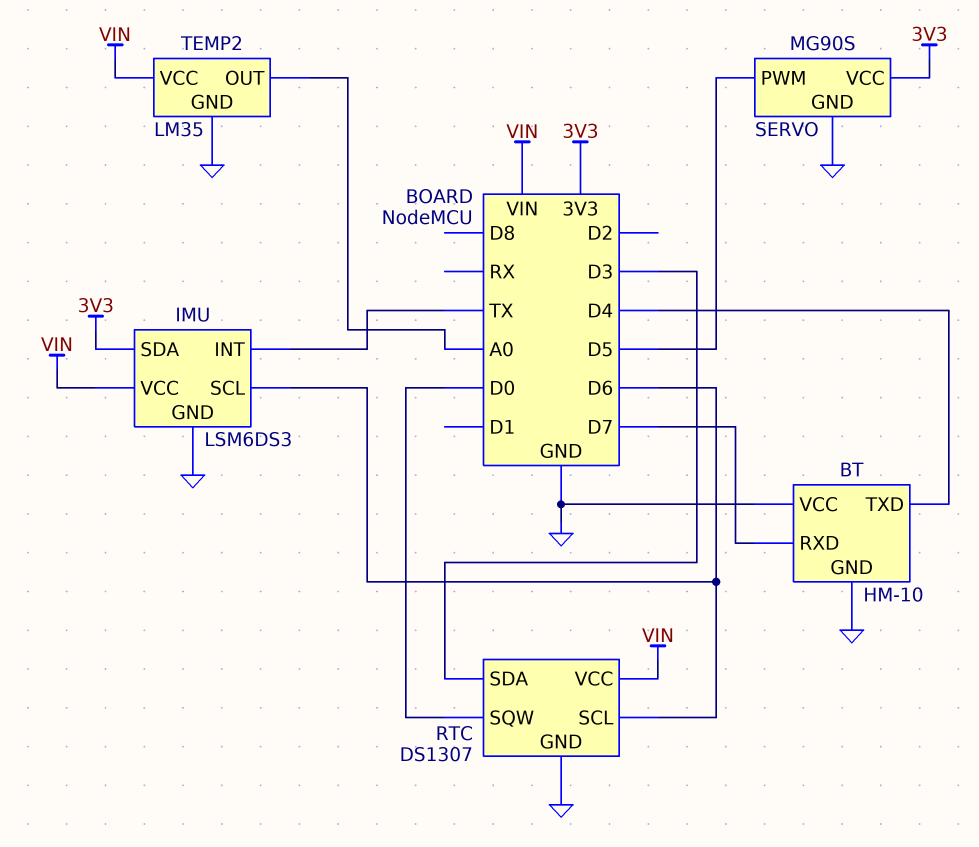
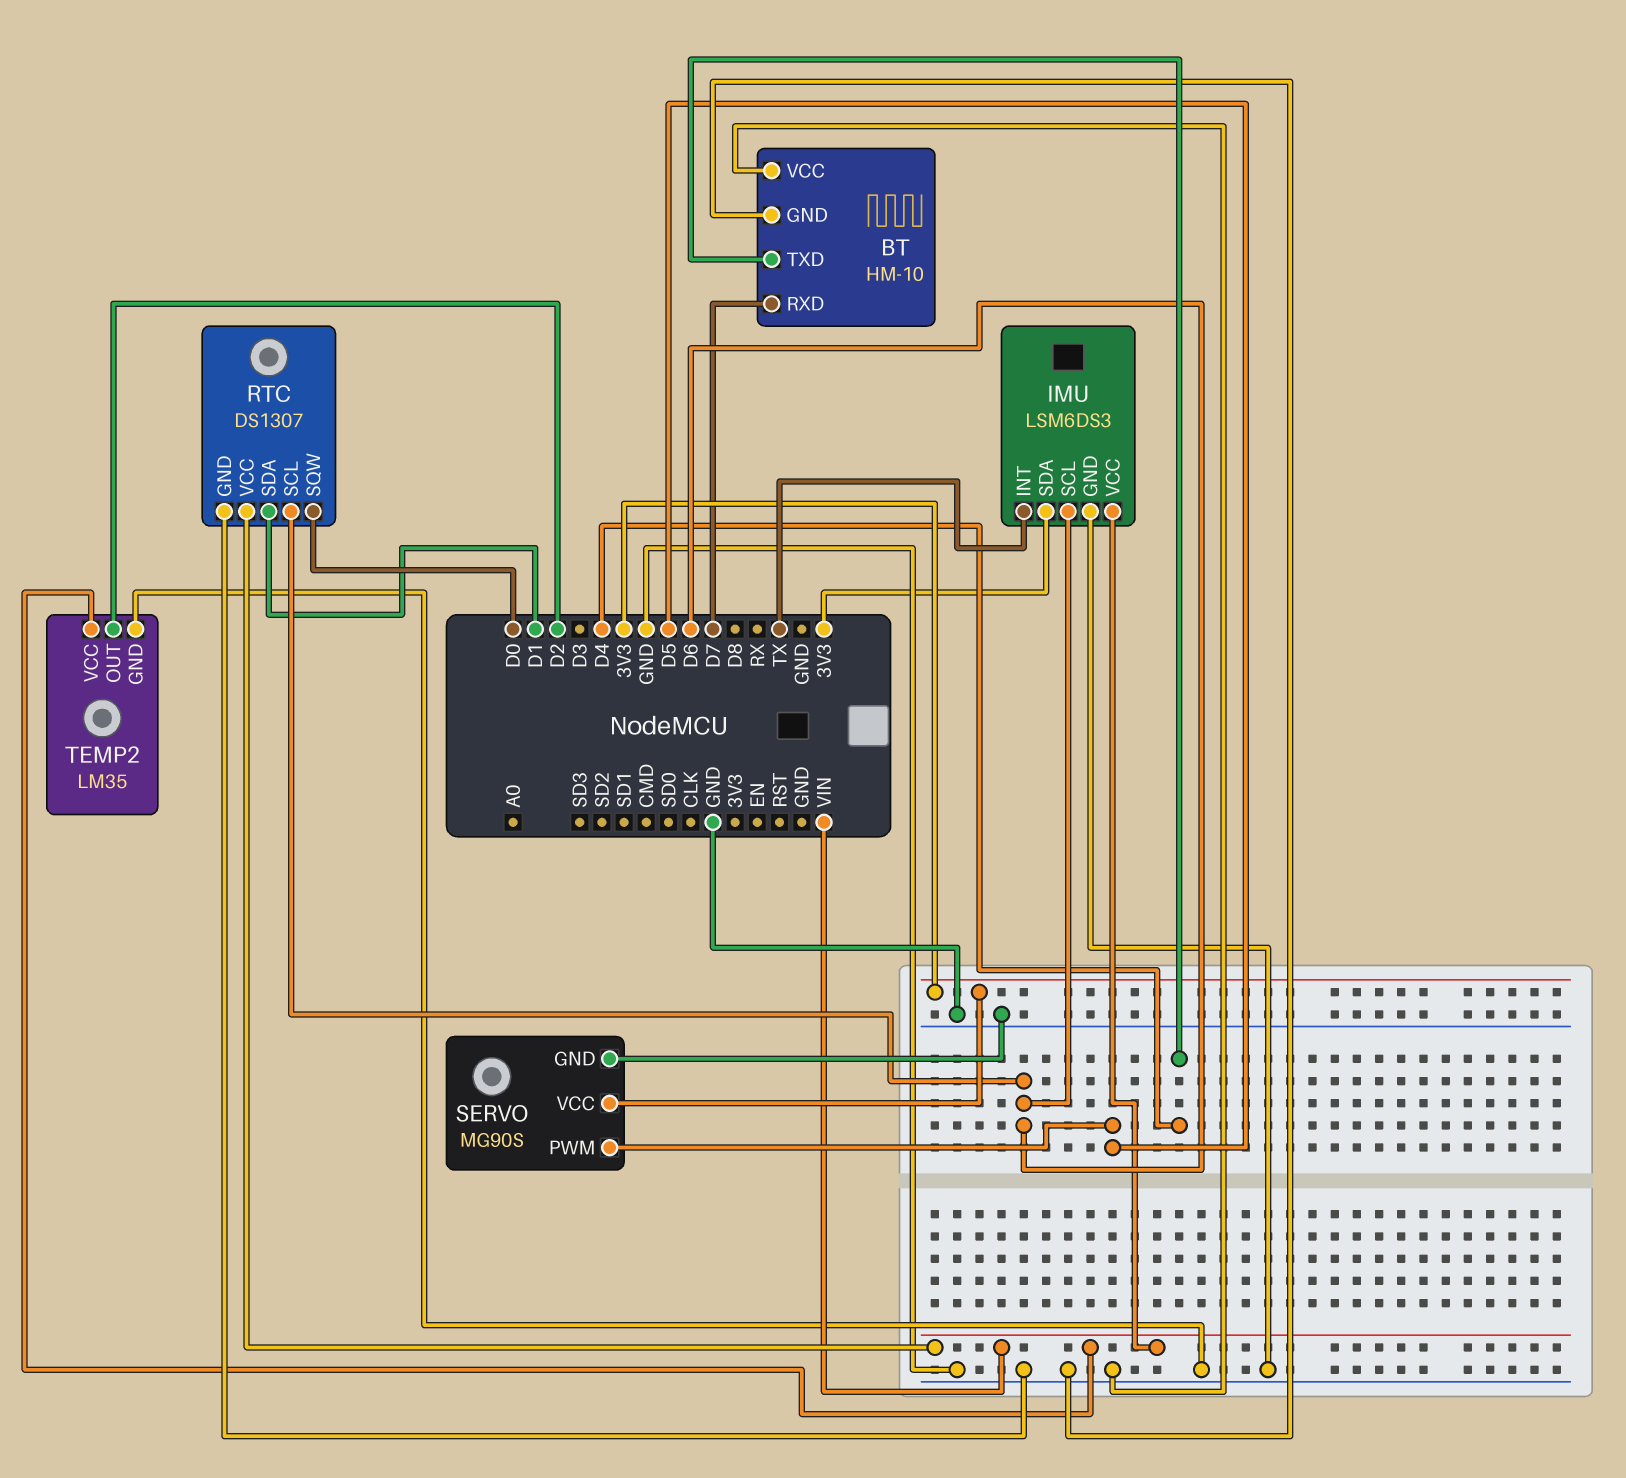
RTC pin SDA: D3 -> D1
TEMP2 pin OUT: A0 -> D2

